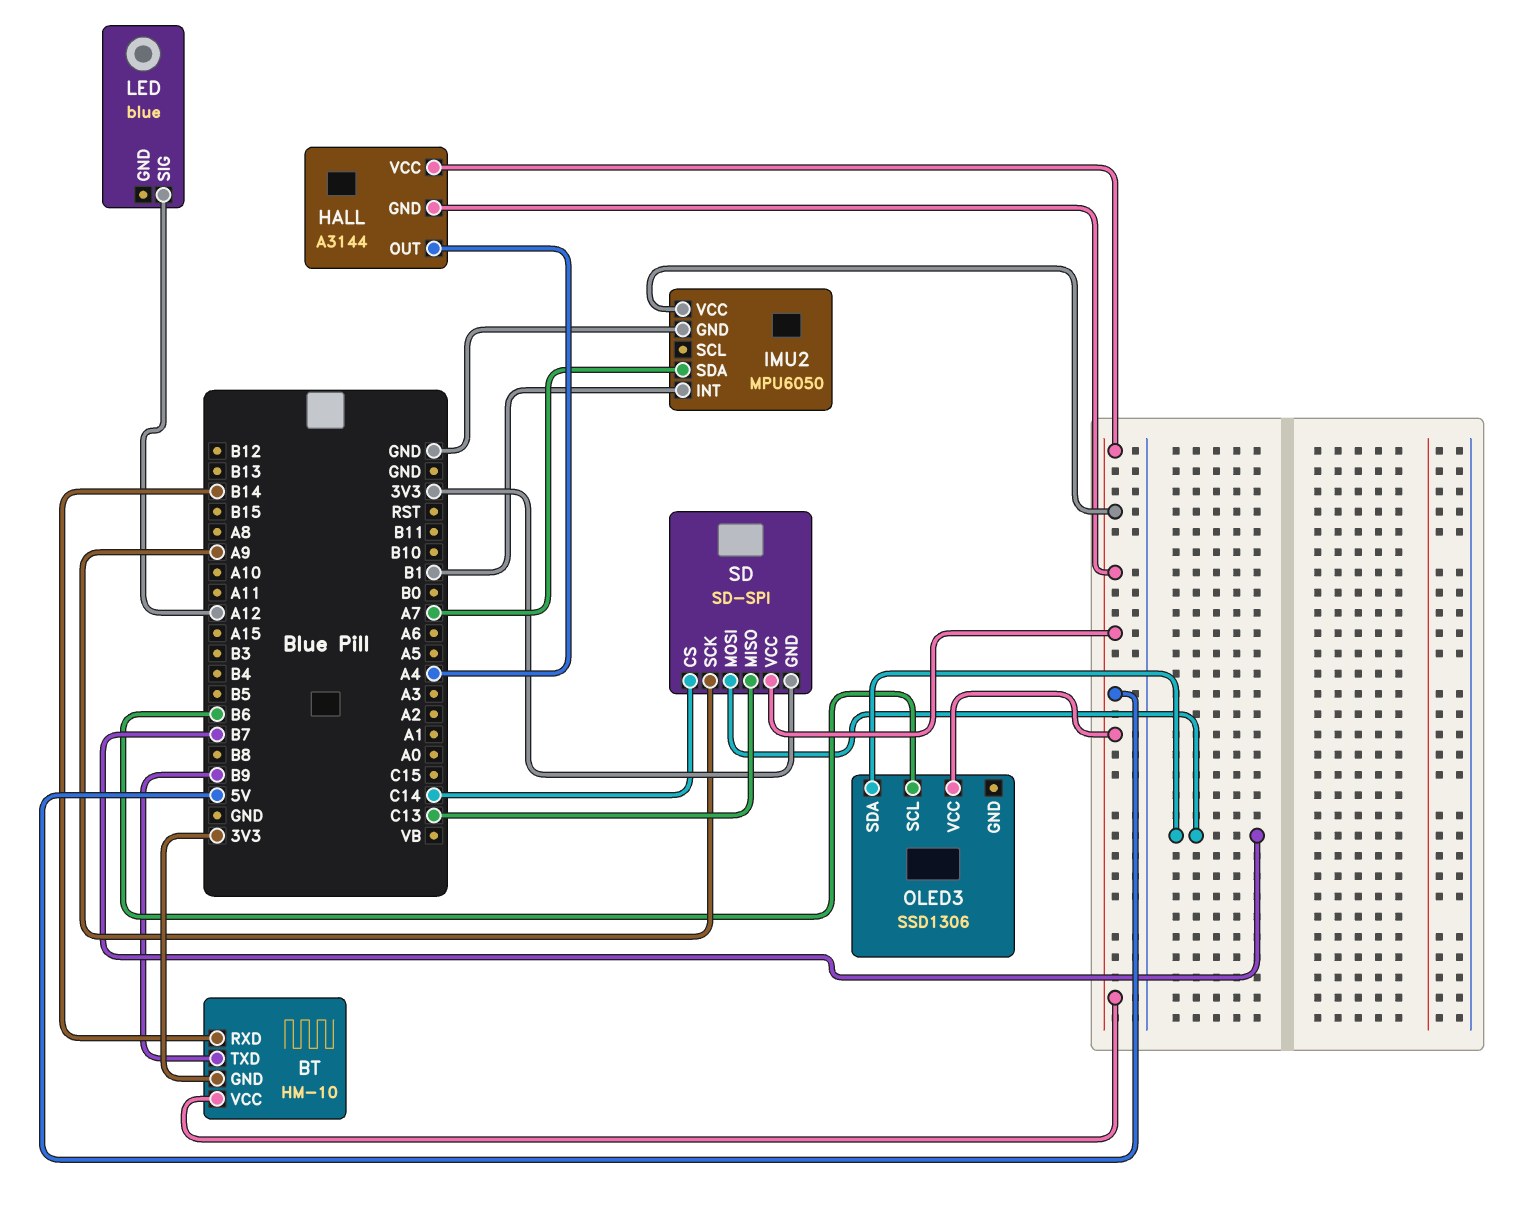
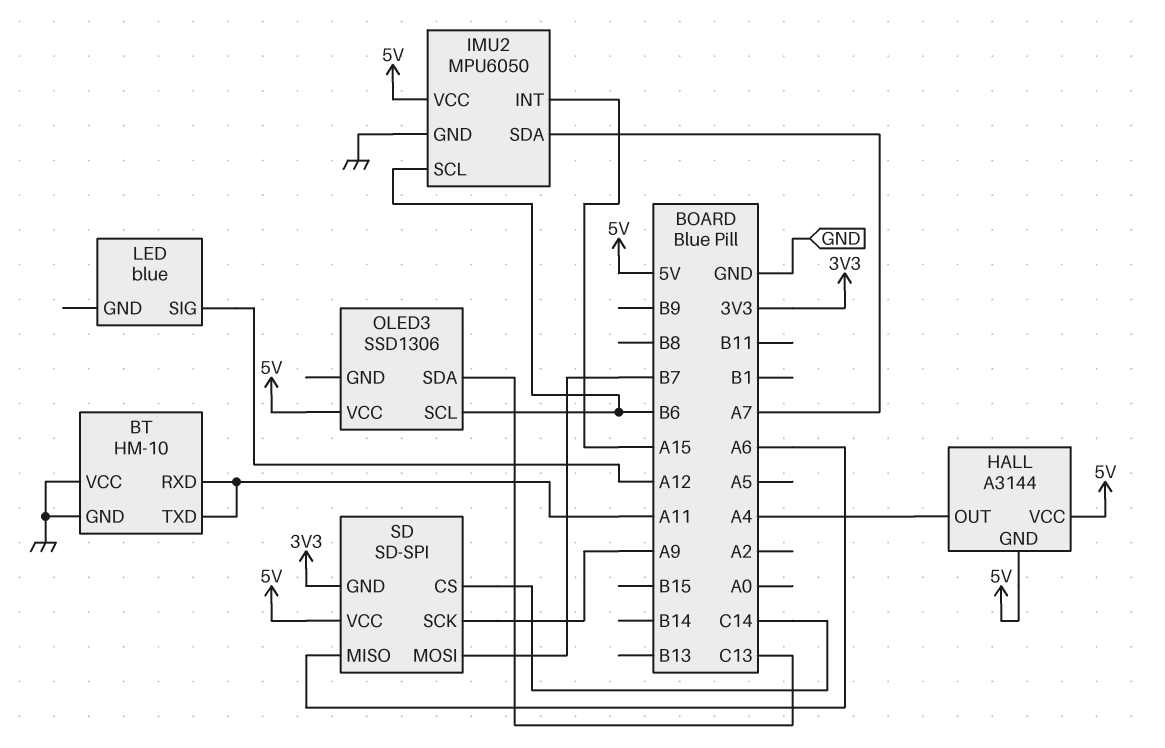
BT pin GND: 3V3 -> GND
BT pin RXD: B14 -> A11
BT pin TXD: B9 -> A11
BT pin VCC: 5V -> GND
IMU2 pin INT: B1 -> A15
IMU2 pin SCL: none -> B6
OLED3 pin SDA: B7 -> C13
SD pin MISO: C13 -> A6

